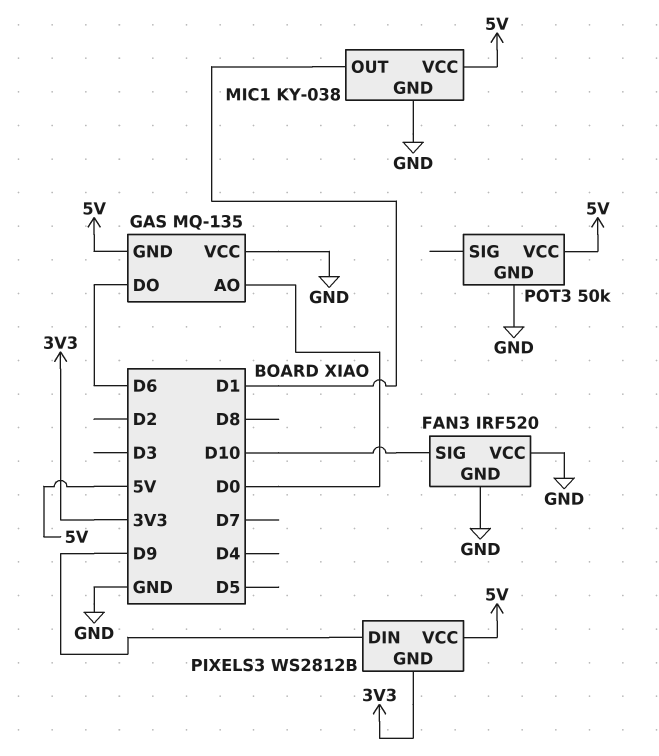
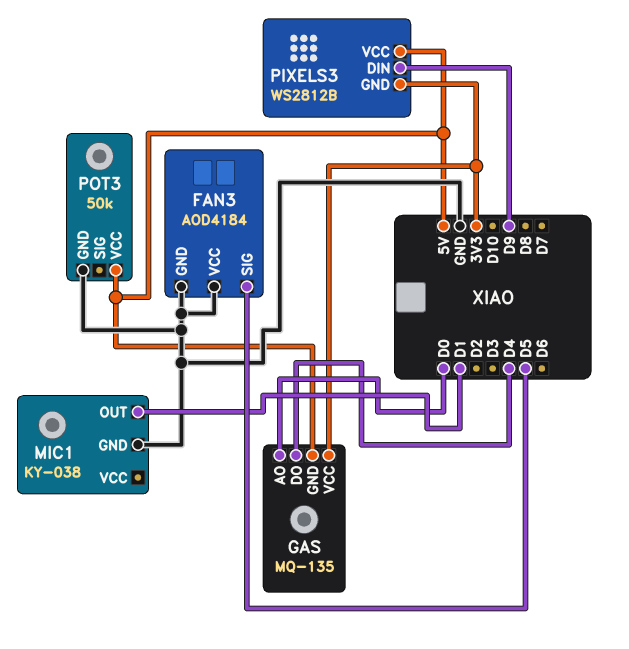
FAN3: IRF520 -> AOD4184
FAN3 pin SIG: D10 -> D5
GAS pin DO: D6 -> D4
GAS pin VCC: GND -> 3V3
MIC1 pin VCC: 5V -> none

